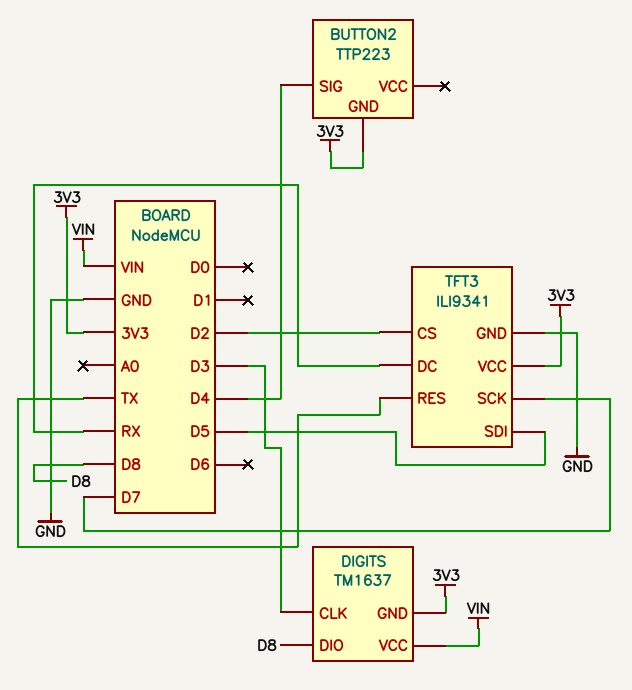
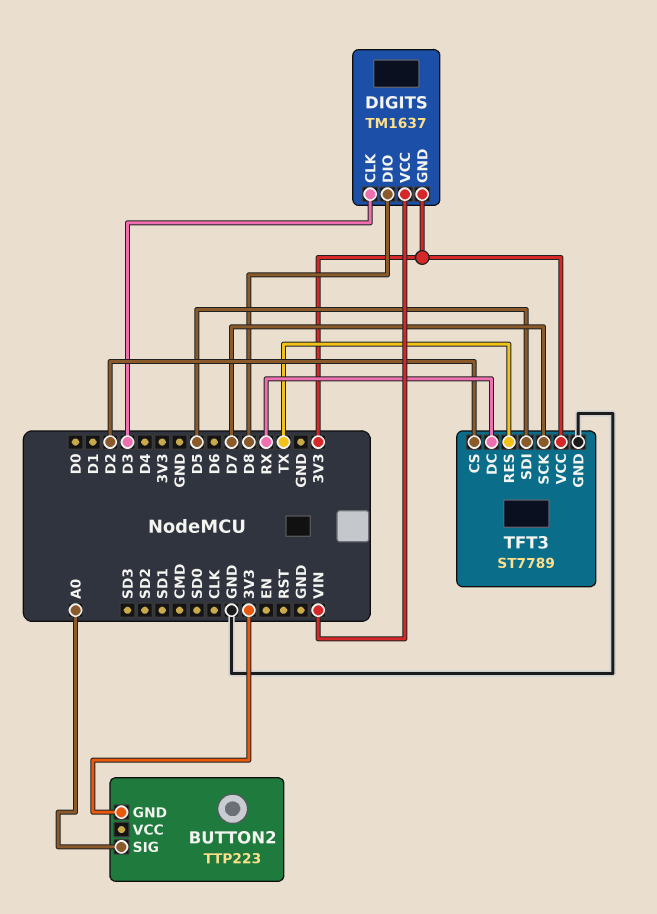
BUTTON2 pin SIG: D4 -> A0
TFT3: ILI9341 -> ST7789

